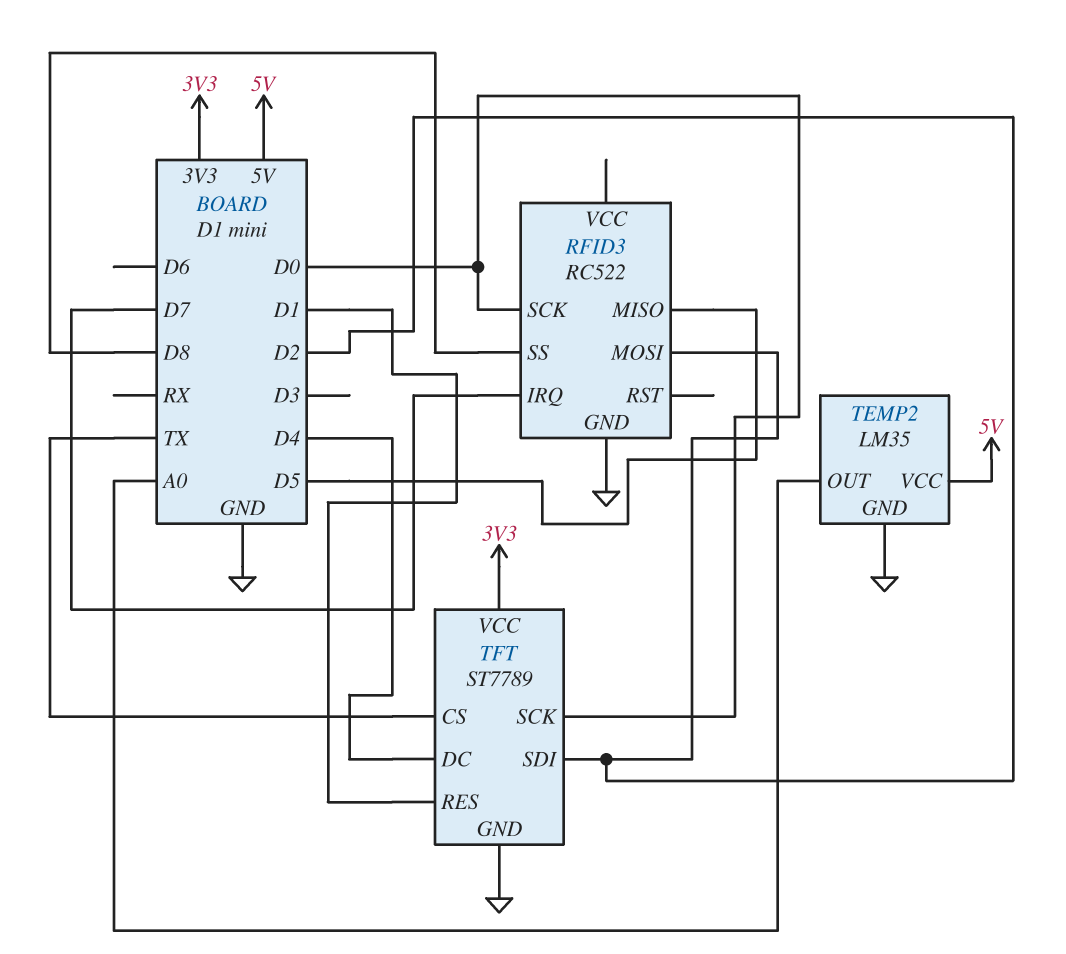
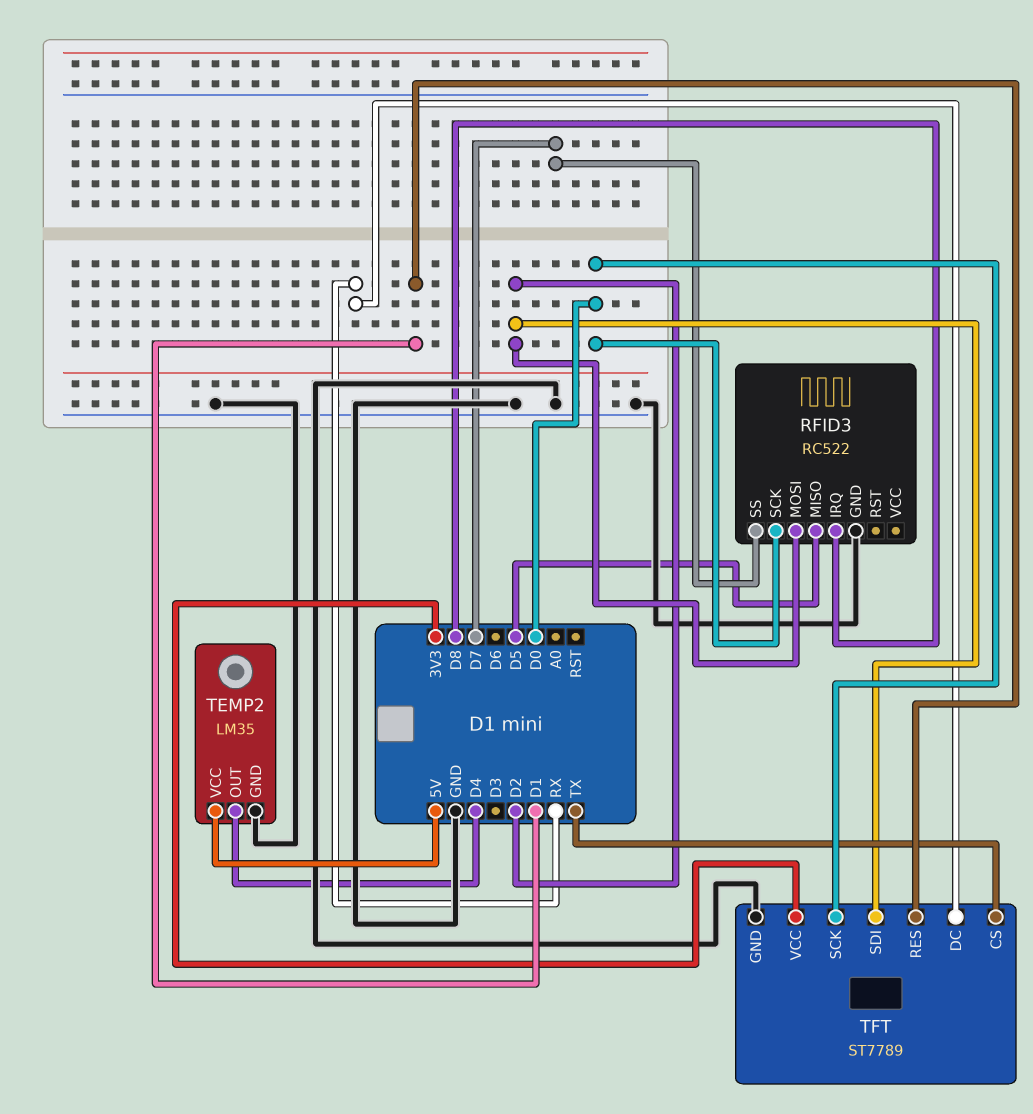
RFID3 pin IRQ: D7 -> D8
RFID3 pin SS: D8 -> D7
TEMP2 pin OUT: A0 -> D4
TFT pin DC: D4 -> RX

